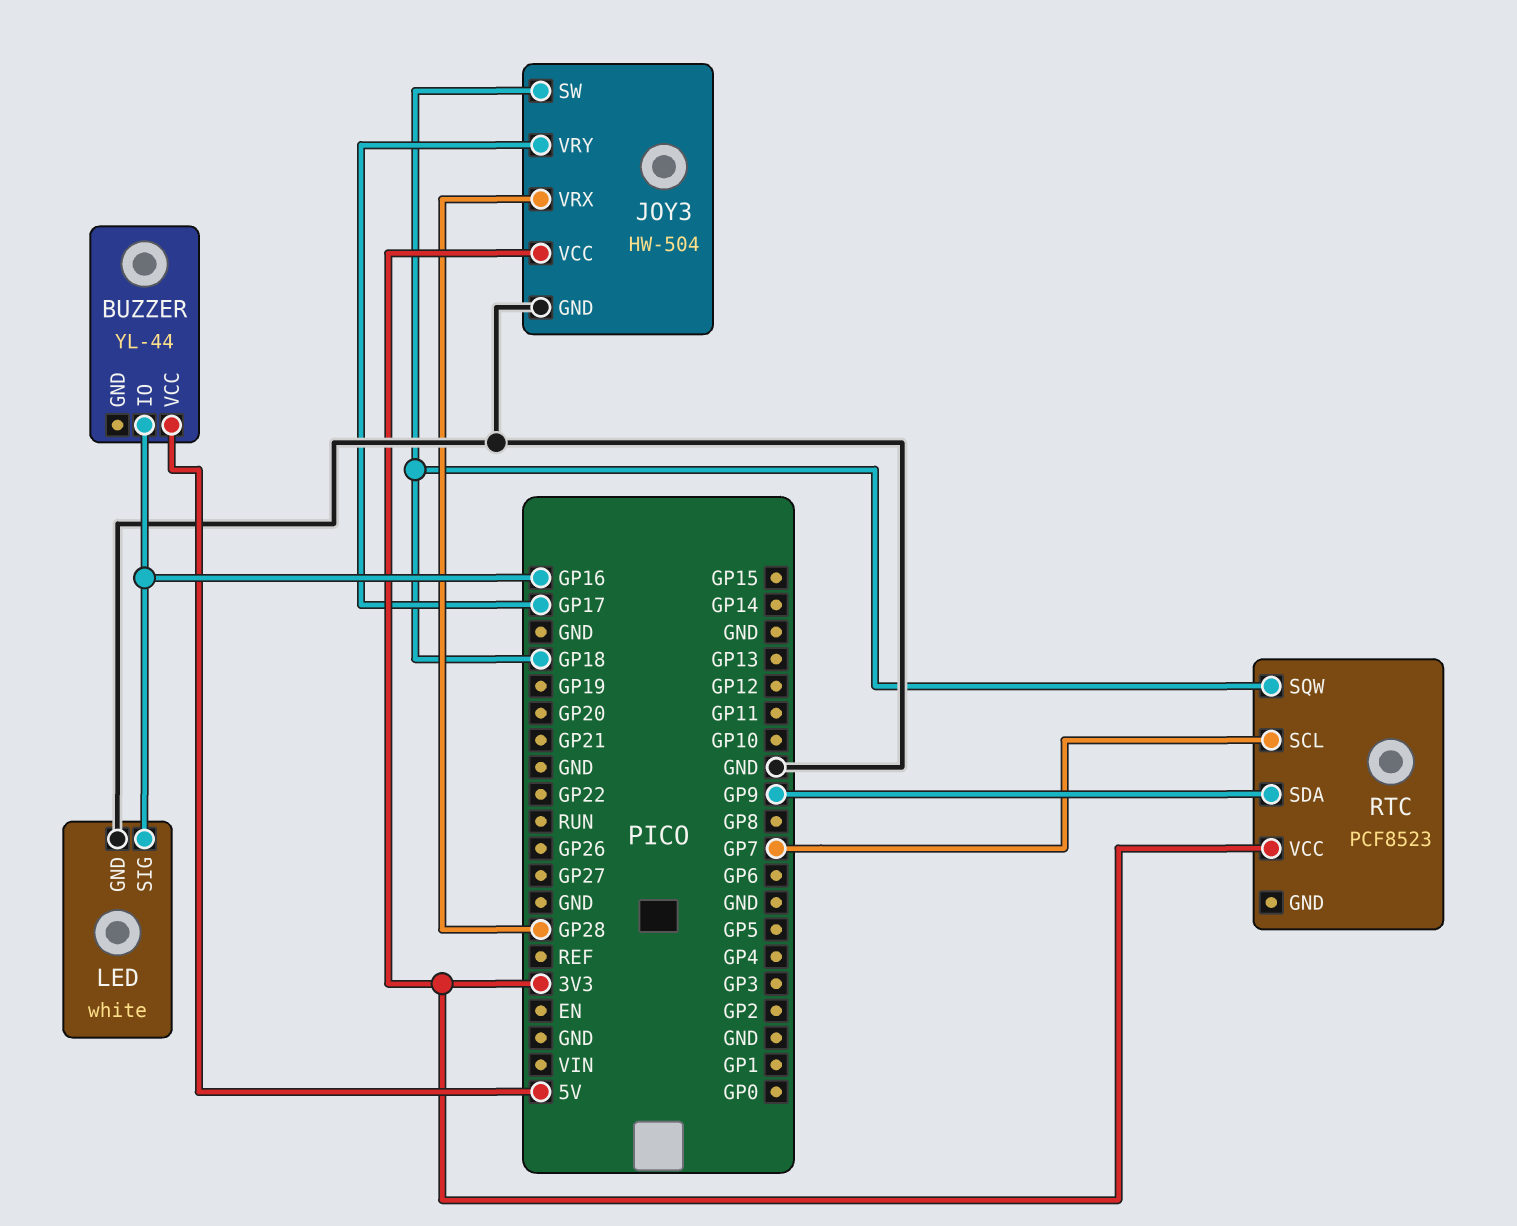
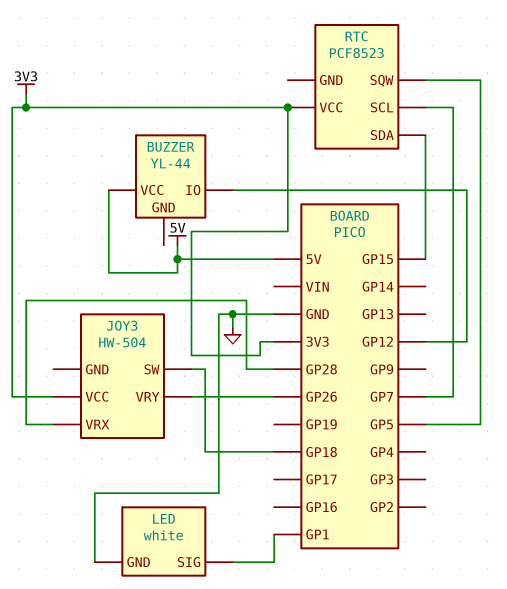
BUZZER pin IO: GP16 -> GP12
JOY3 pin GND: GND -> none
JOY3 pin VRY: GP17 -> GP26
LED pin SIG: GP16 -> GP1
RTC pin SDA: GP9 -> GP15
RTC pin SQW: GP18 -> GP5

